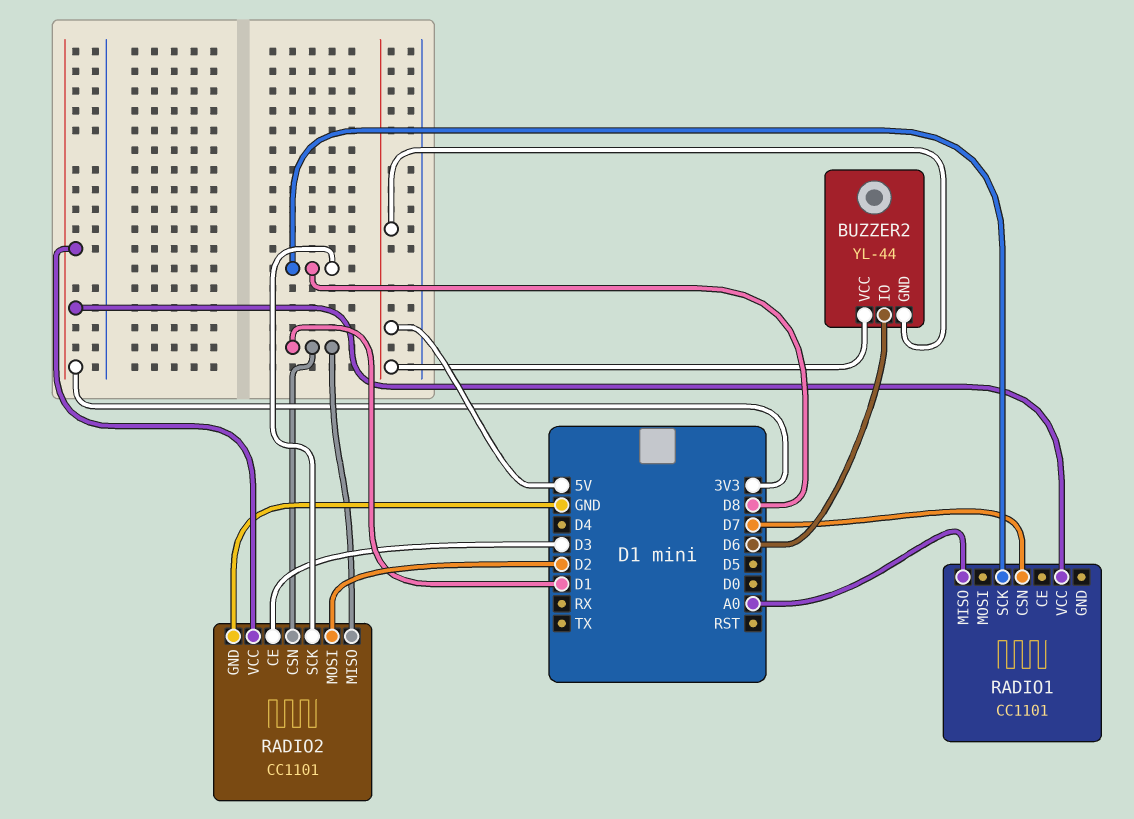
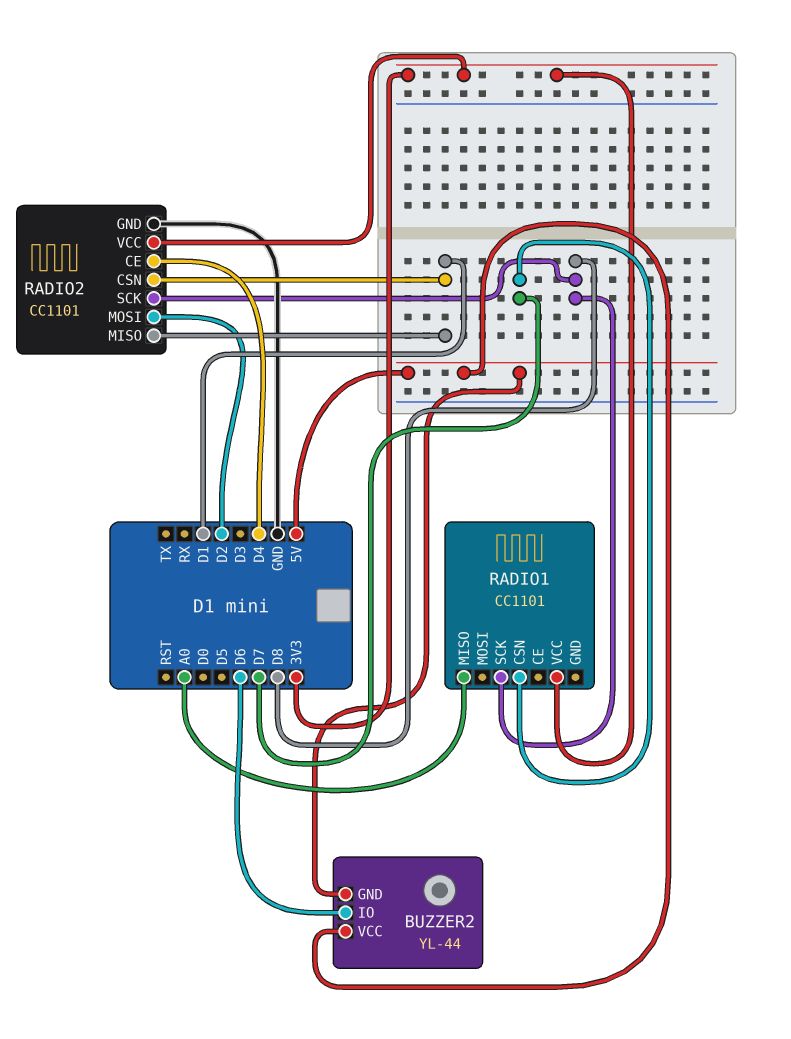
RADIO2 pin CE: D3 -> D4

